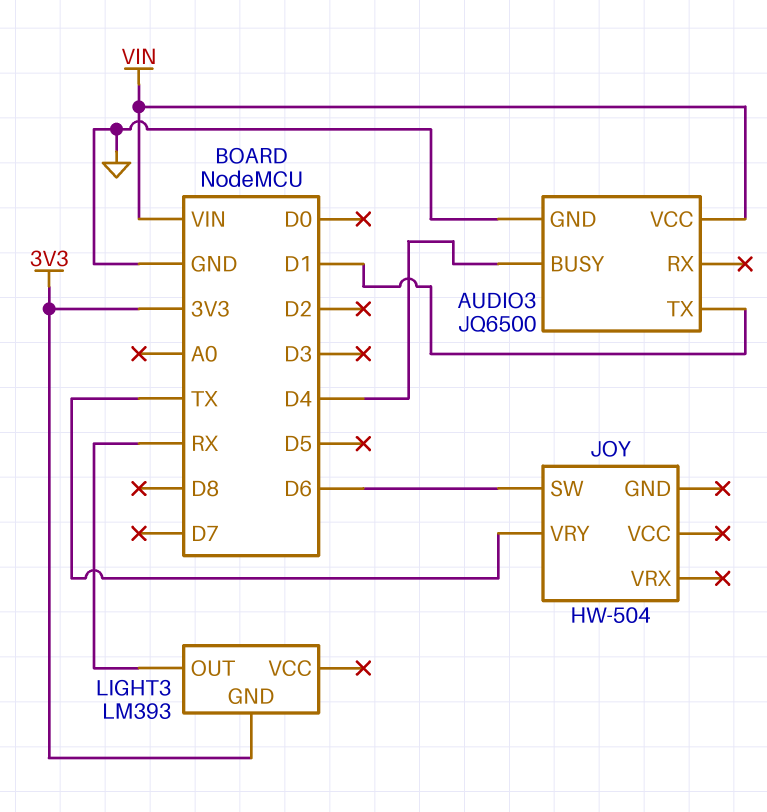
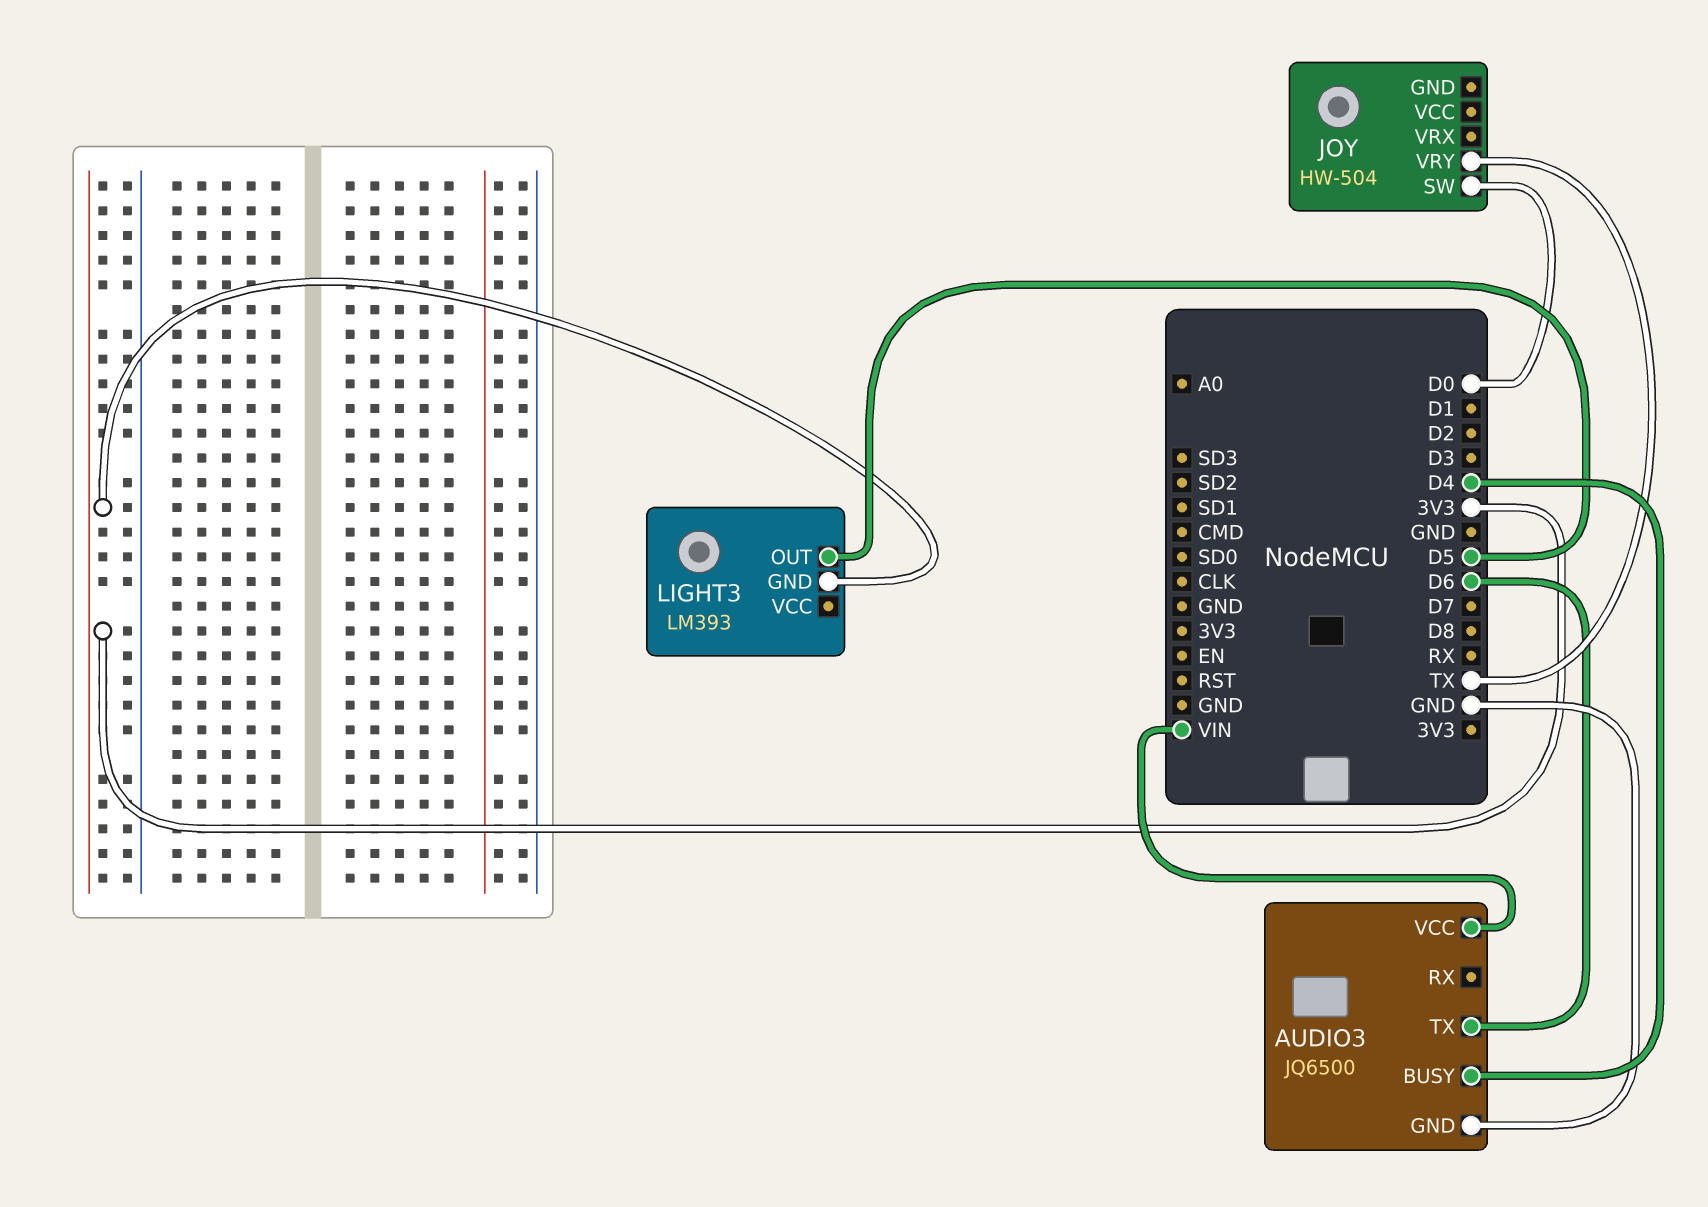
AUDIO3 pin TX: D1 -> D6
JOY pin SW: D6 -> D0
LIGHT3 pin OUT: RX -> D5

